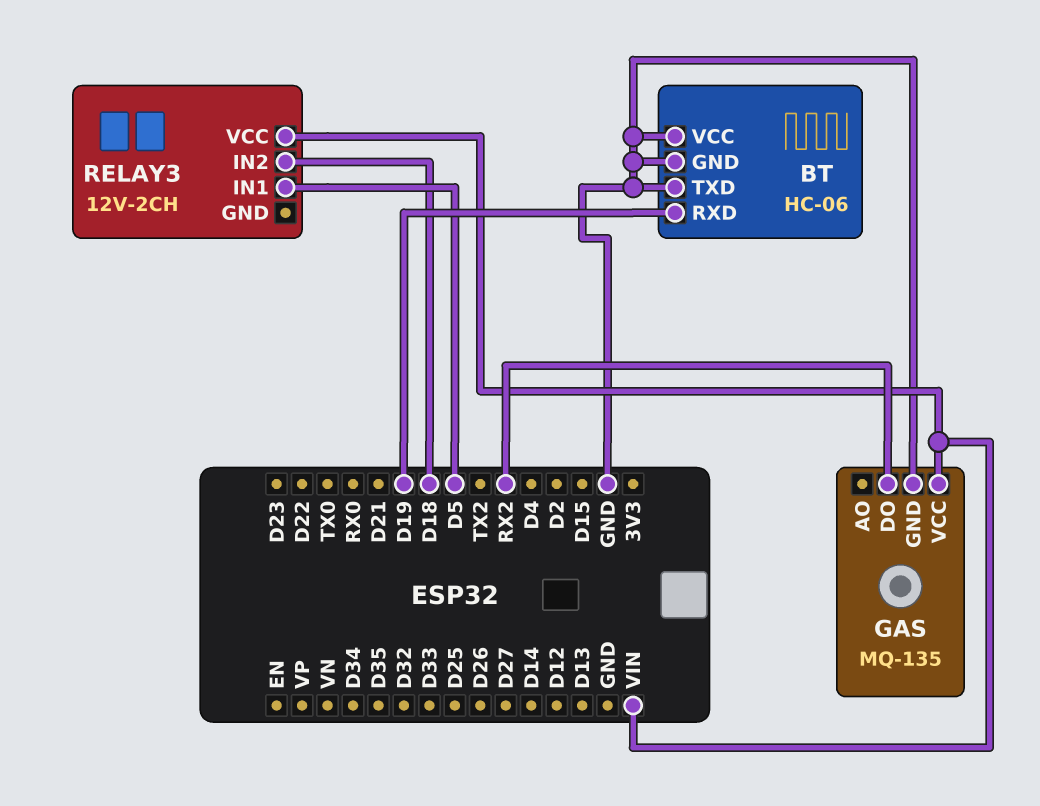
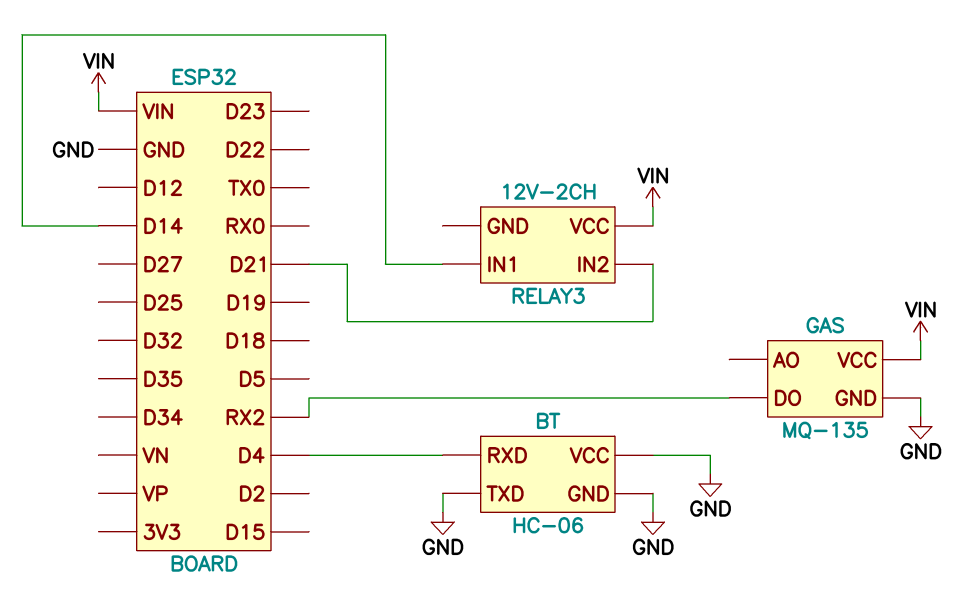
BT pin RXD: D19 -> D4
RELAY3 pin IN1: D5 -> D14
RELAY3 pin IN2: D18 -> D21

